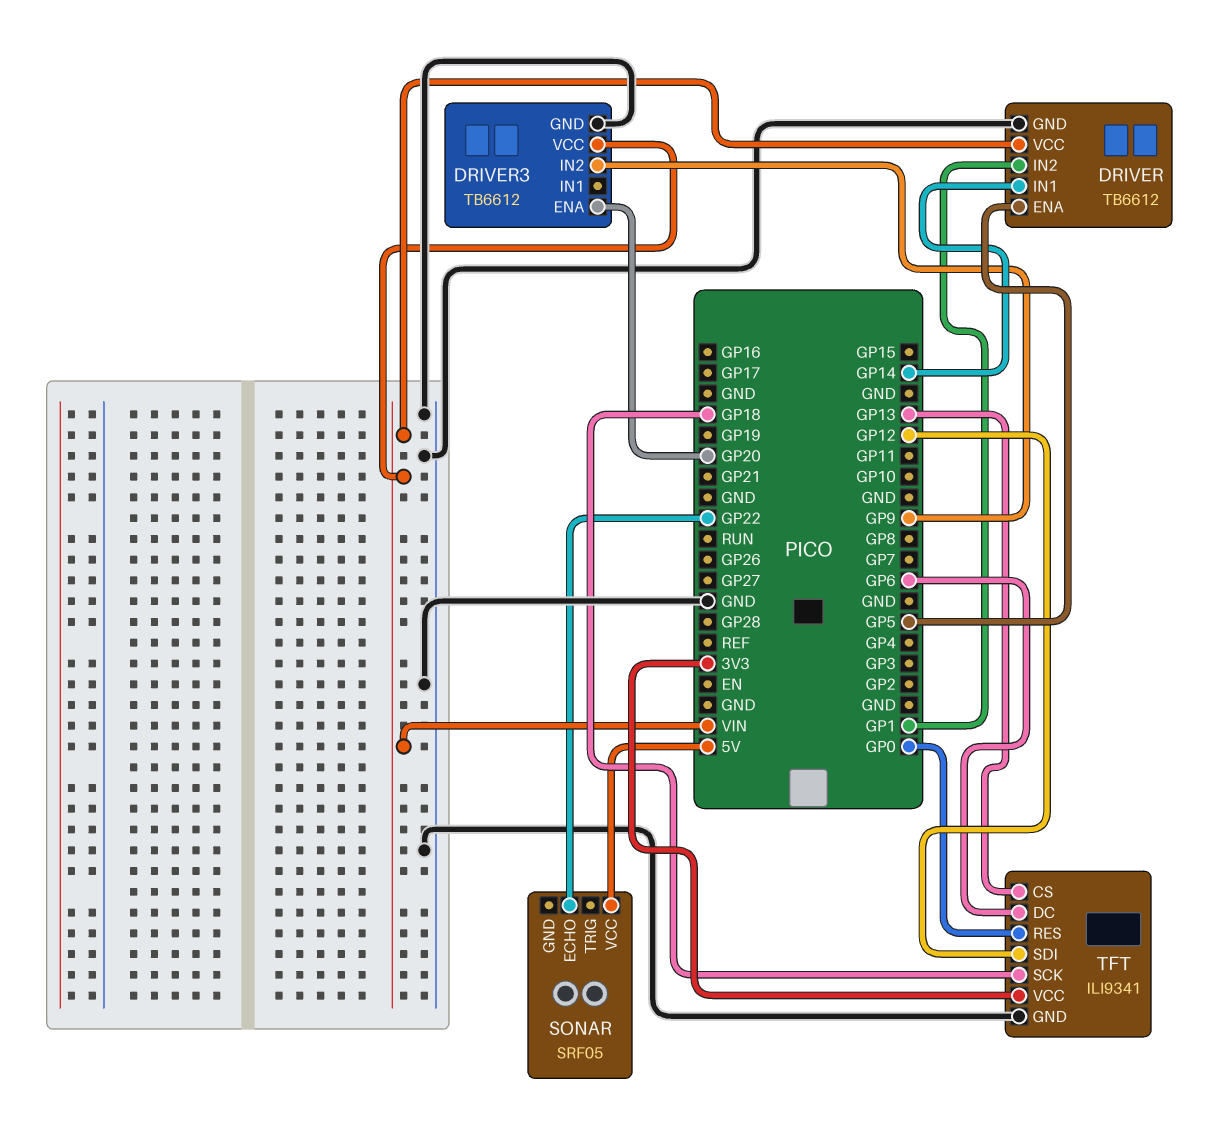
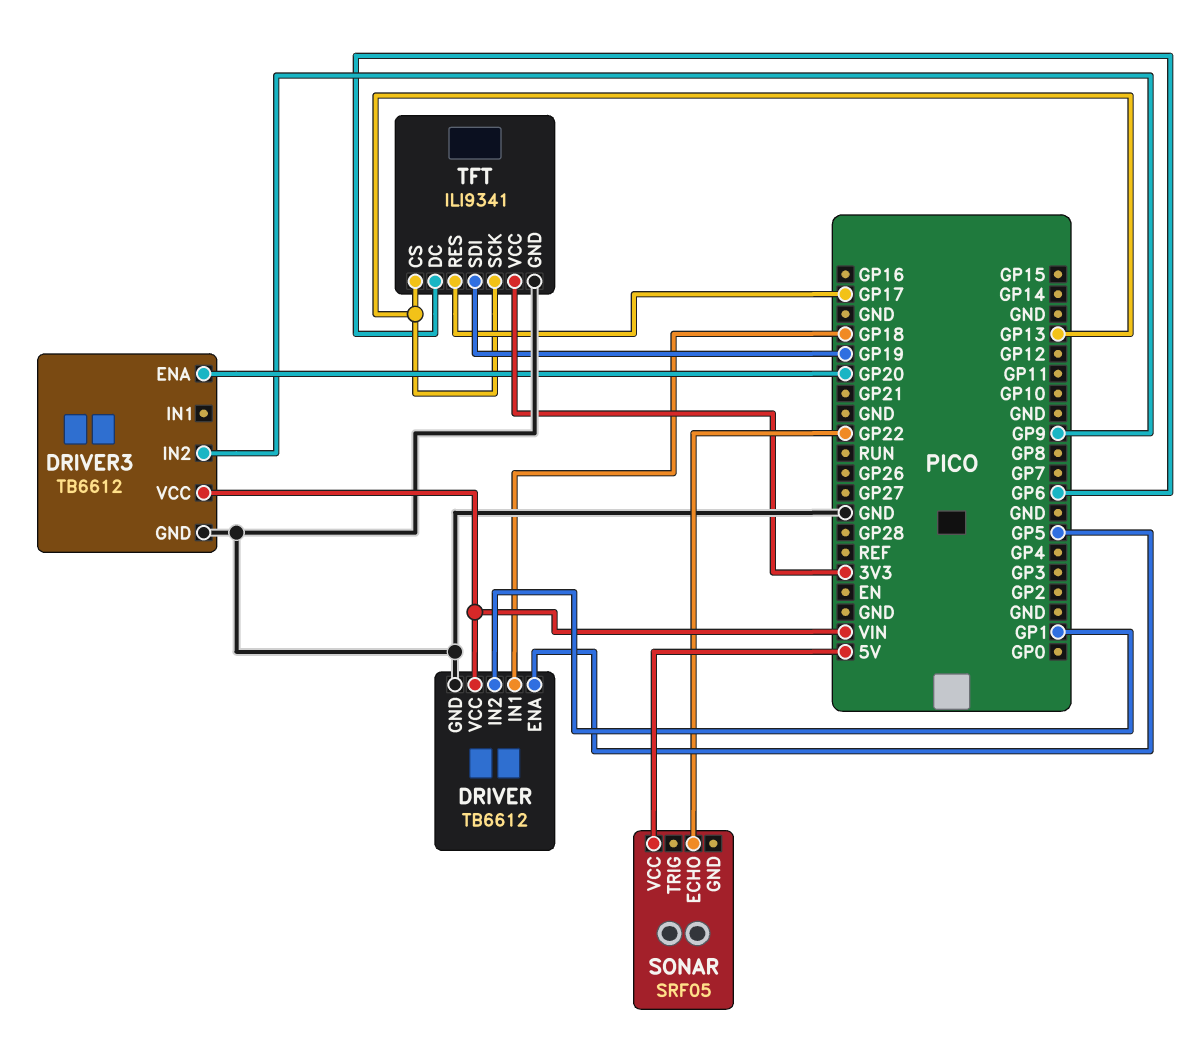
DRIVER pin IN1: GP14 -> GP18
TFT pin RES: GP0 -> GP17
TFT pin SCK: GP18 -> GP13
TFT pin SDI: GP12 -> GP19

